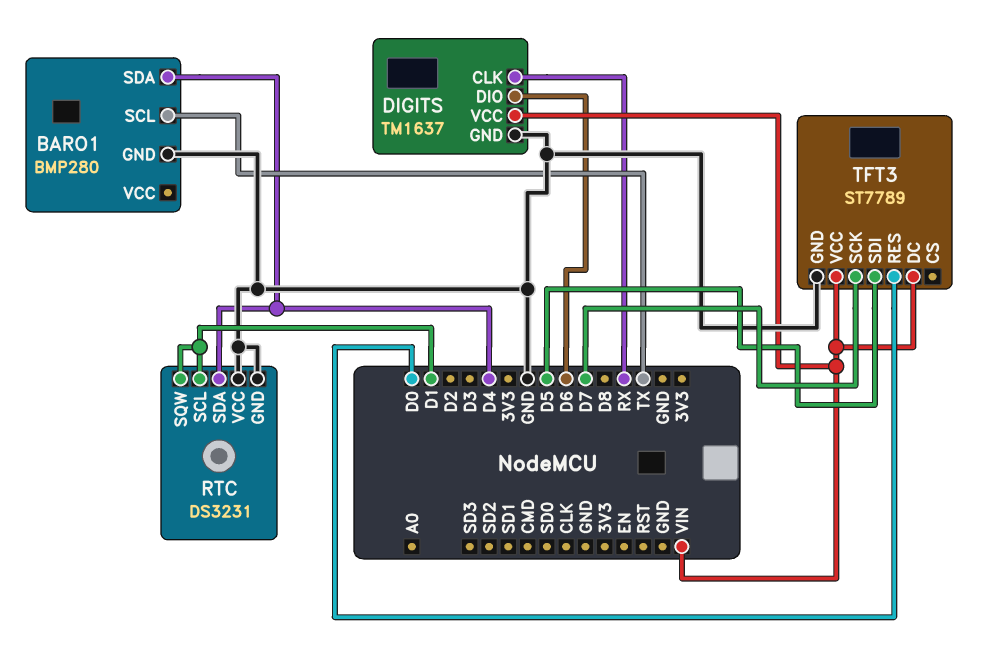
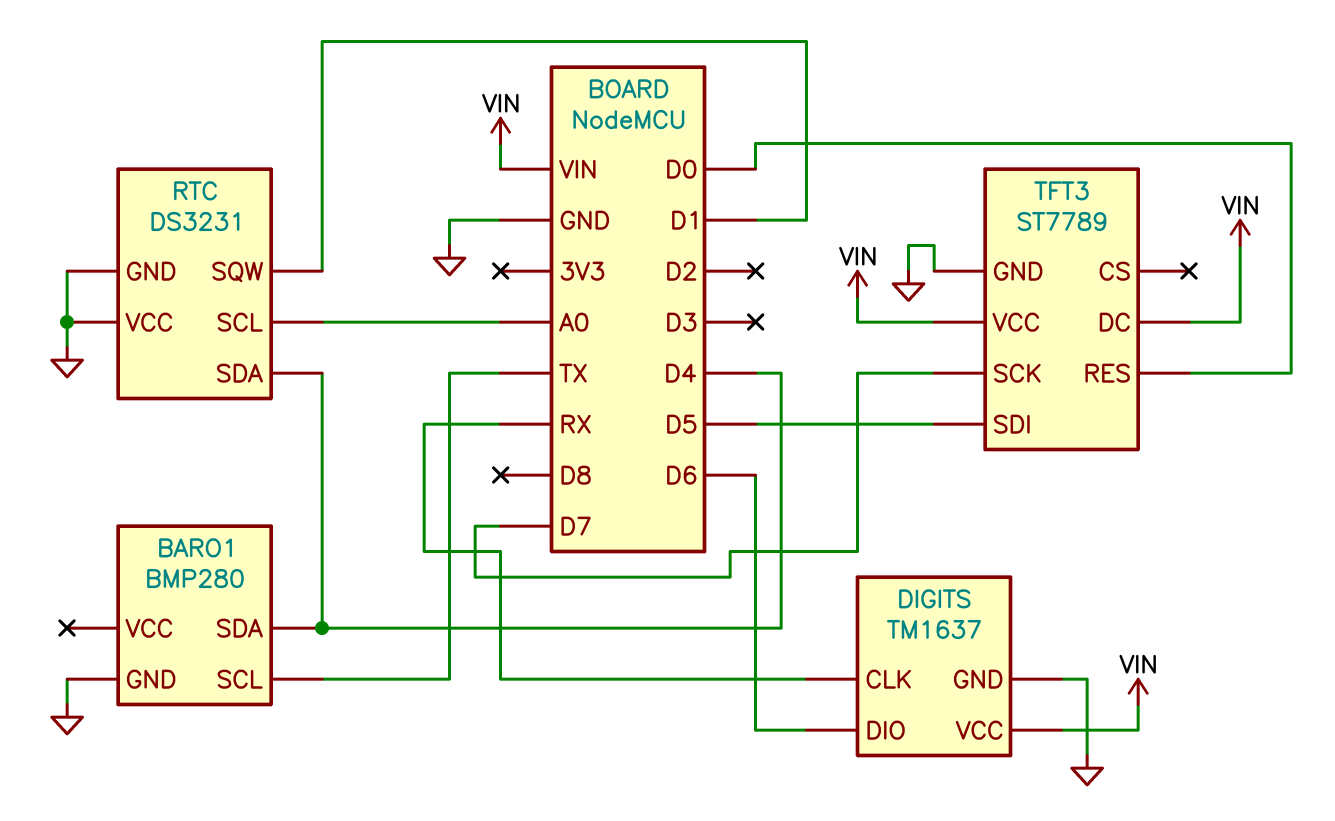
RTC pin SCL: D1 -> A0

